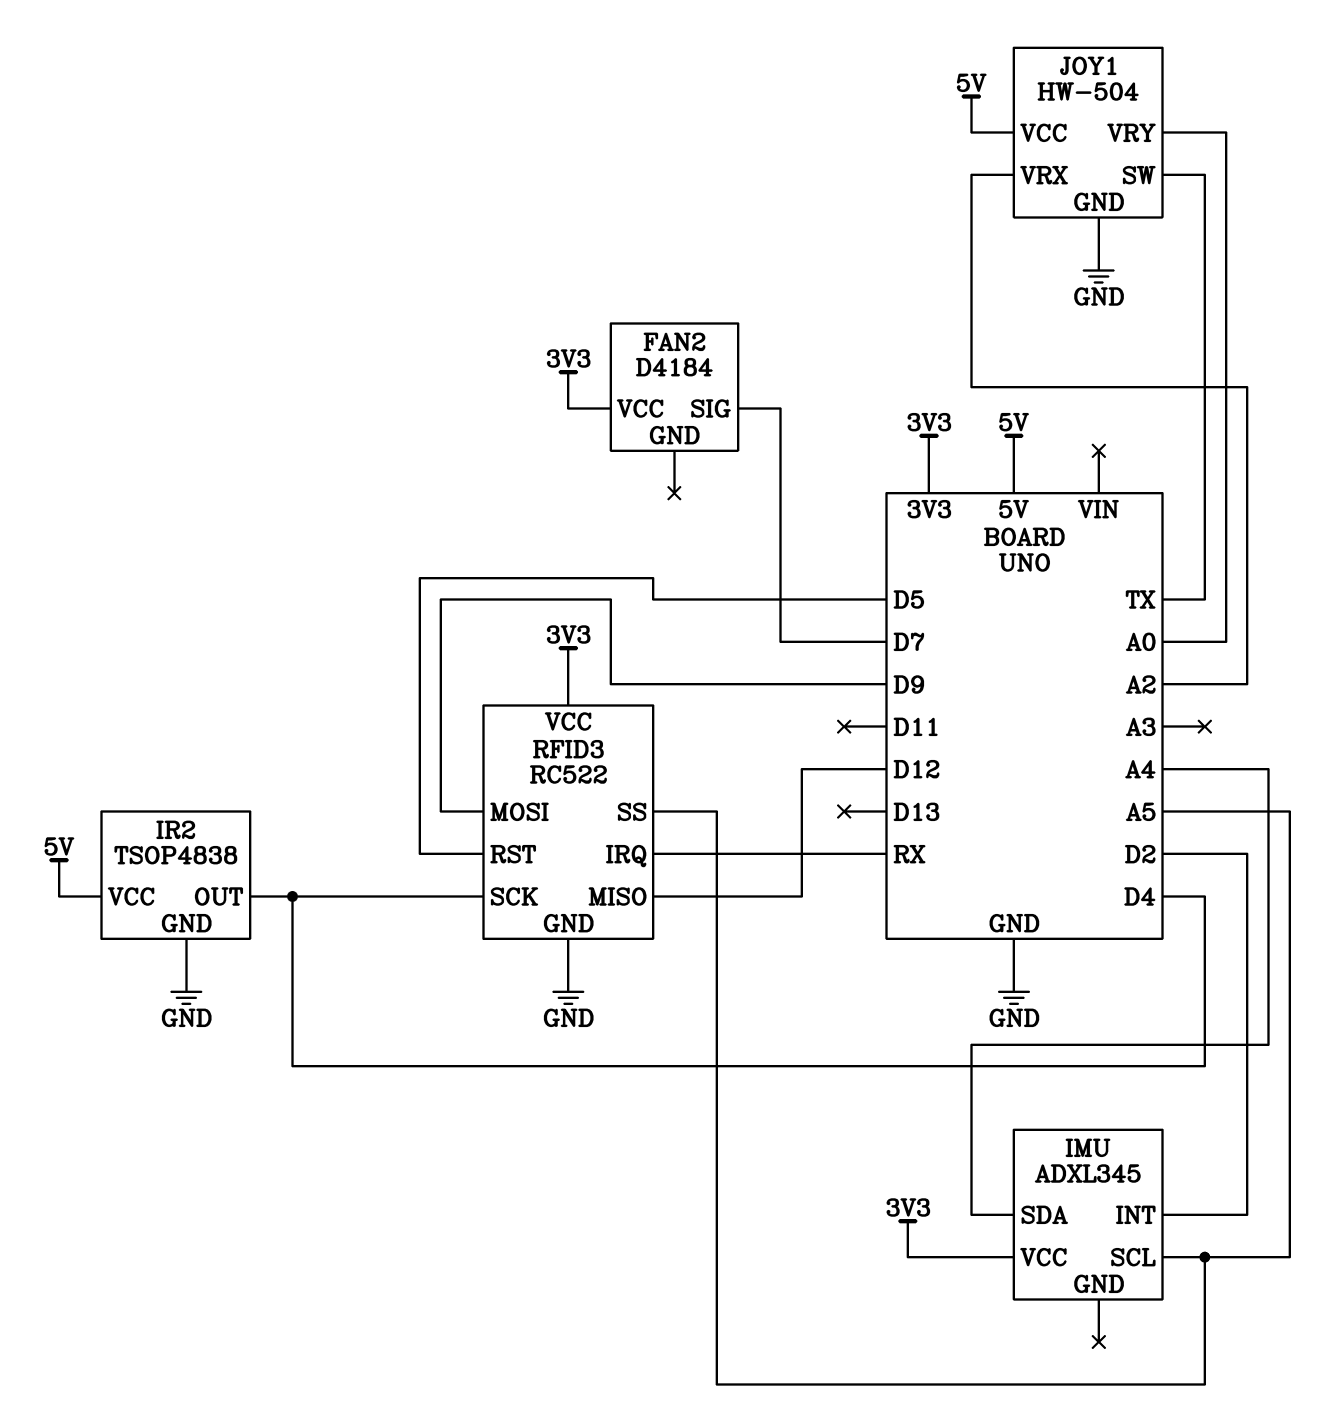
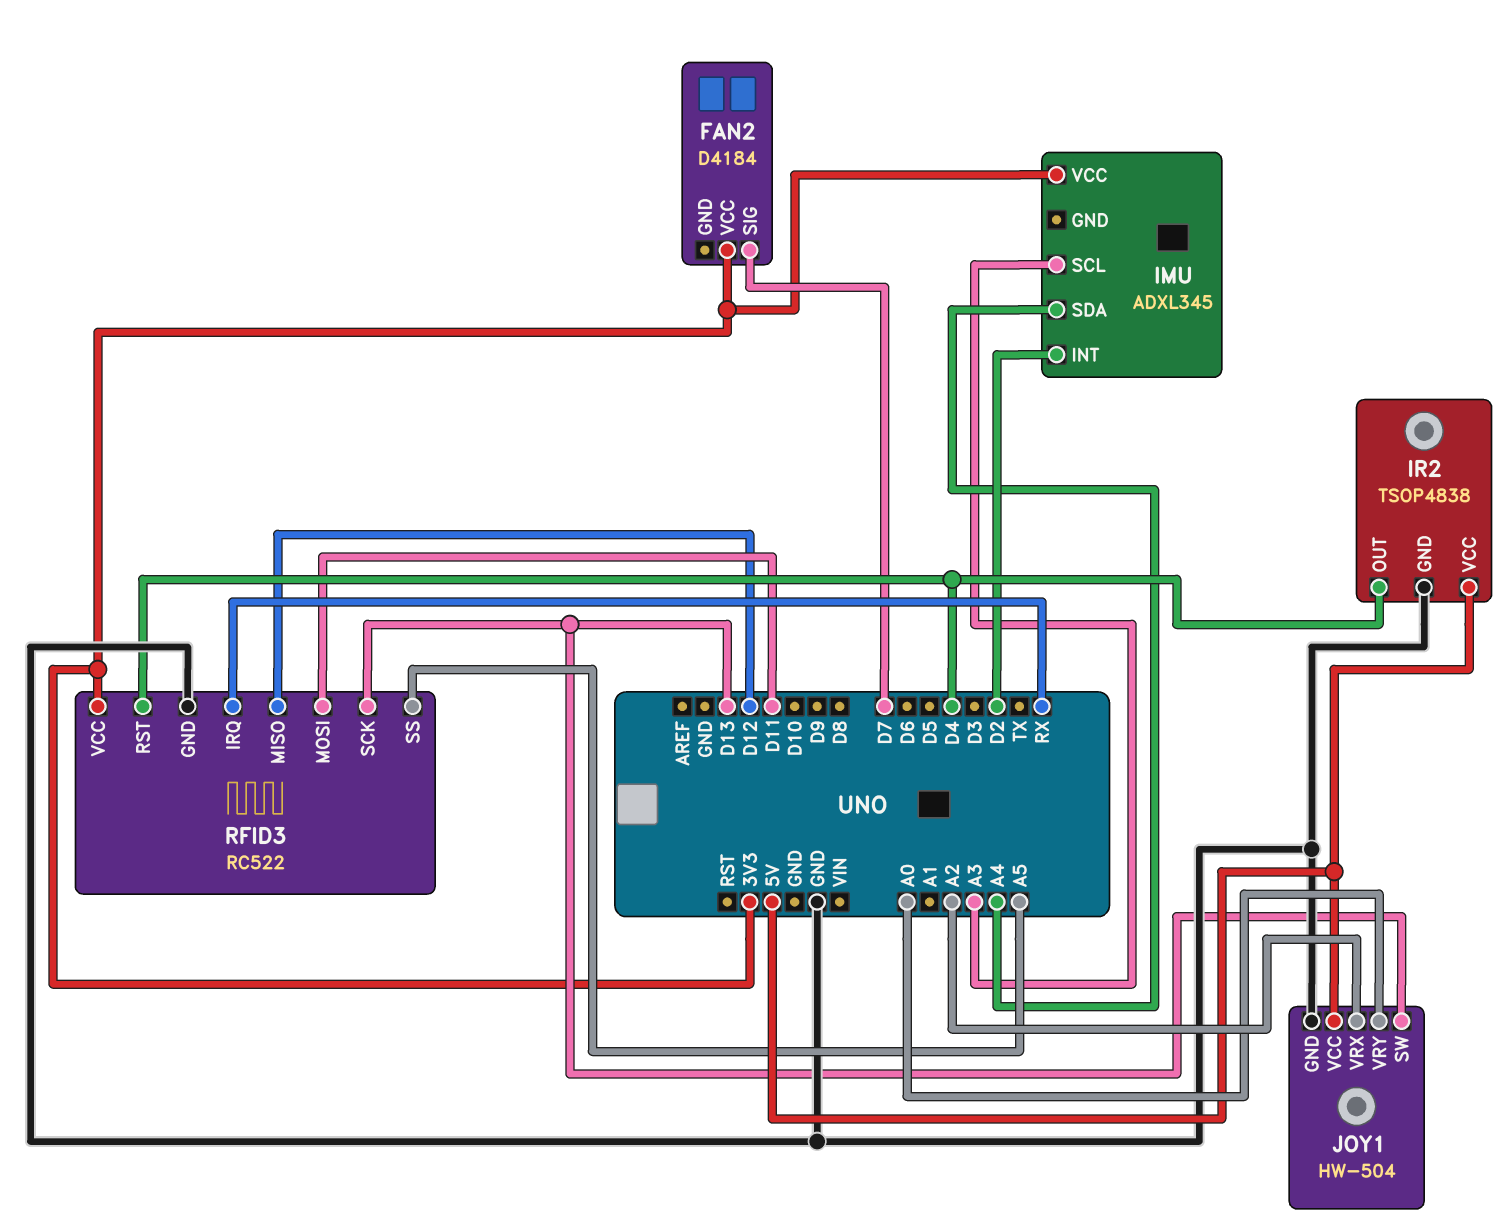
IMU pin SCL: A5 -> A3
JOY1 pin SW: TX -> D13
RFID3 pin MOSI: D9 -> D11
RFID3 pin RST: D5 -> D4
RFID3 pin SCK: D4 -> D13

